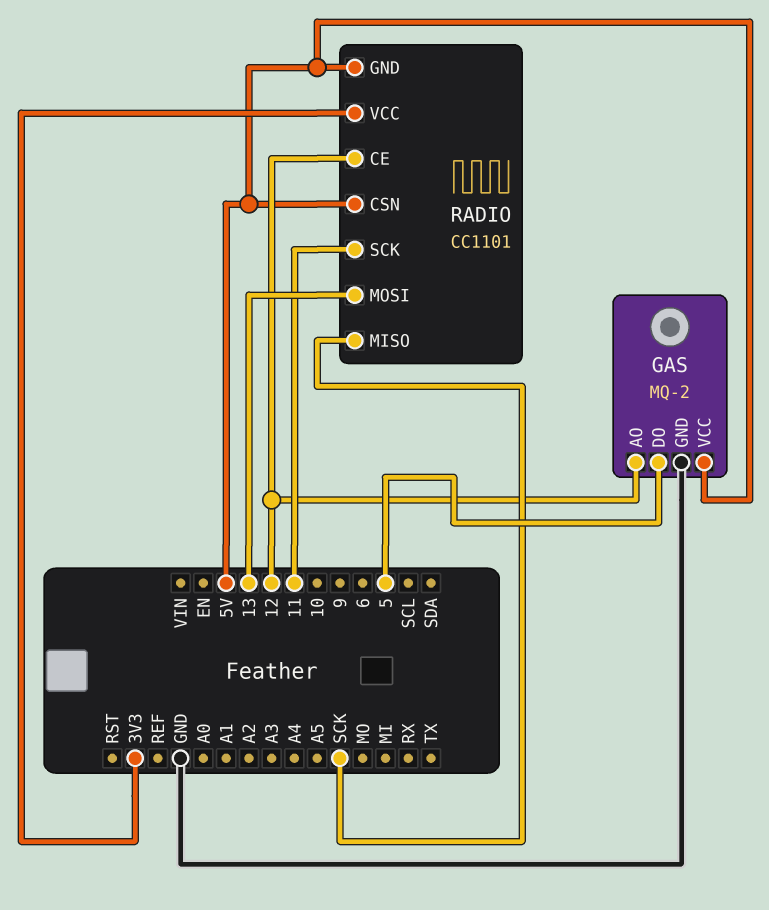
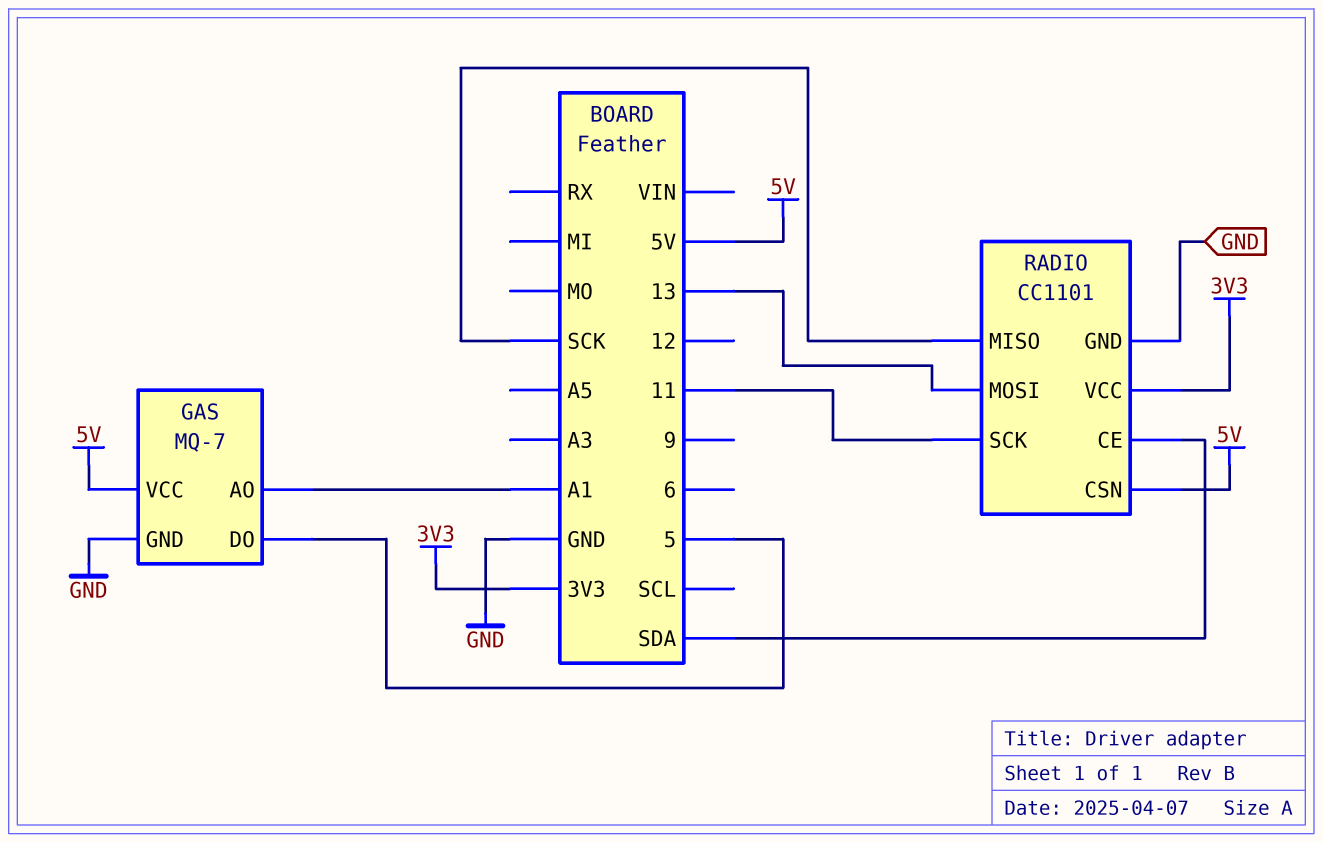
GAS: MQ-2 -> MQ-7
GAS pin AO: 12 -> A1
RADIO pin CE: 12 -> SDA
RADIO pin GND: 5V -> GND

